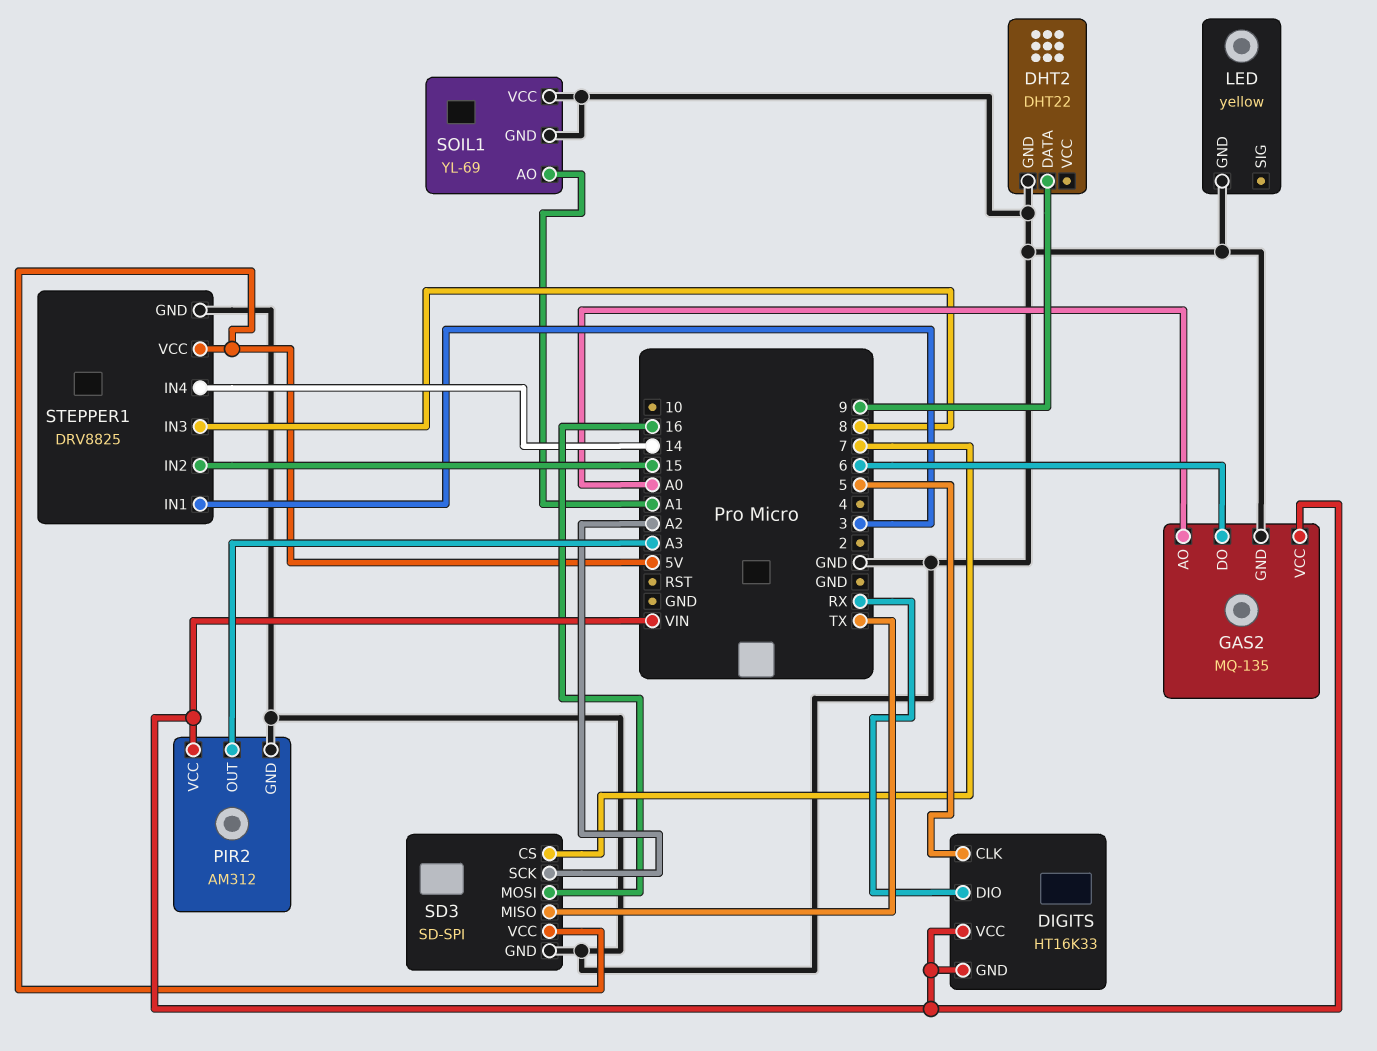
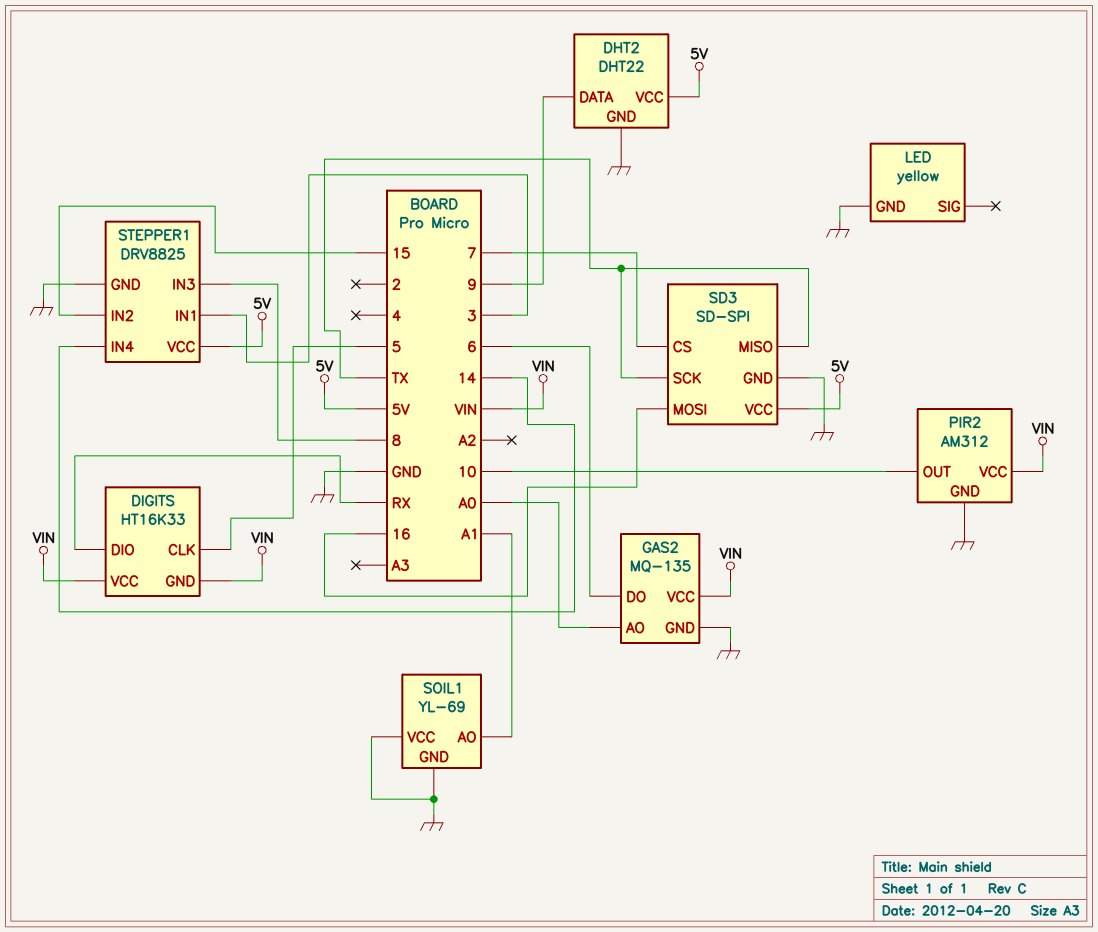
DHT2 pin VCC: none -> 5V
PIR2 pin OUT: A3 -> 10
SD3 pin SCK: A2 -> TX

